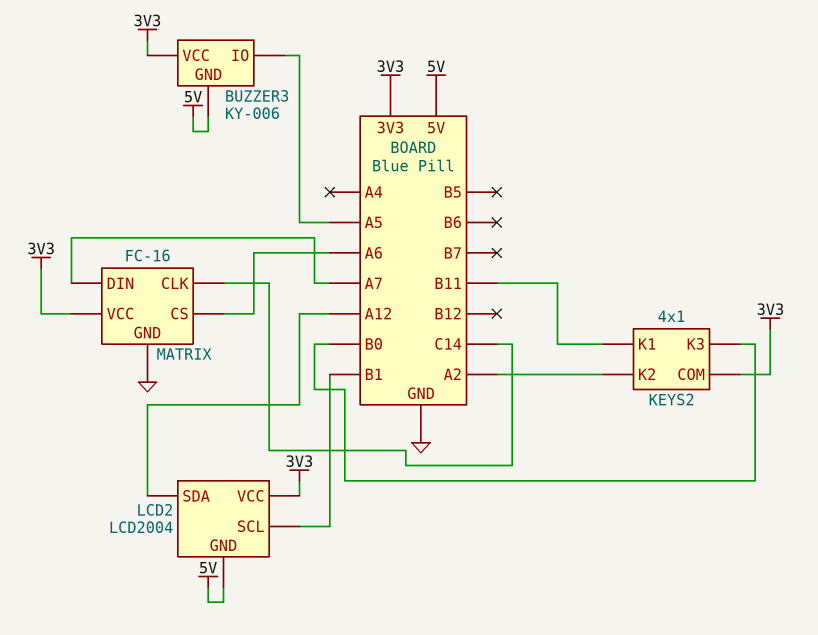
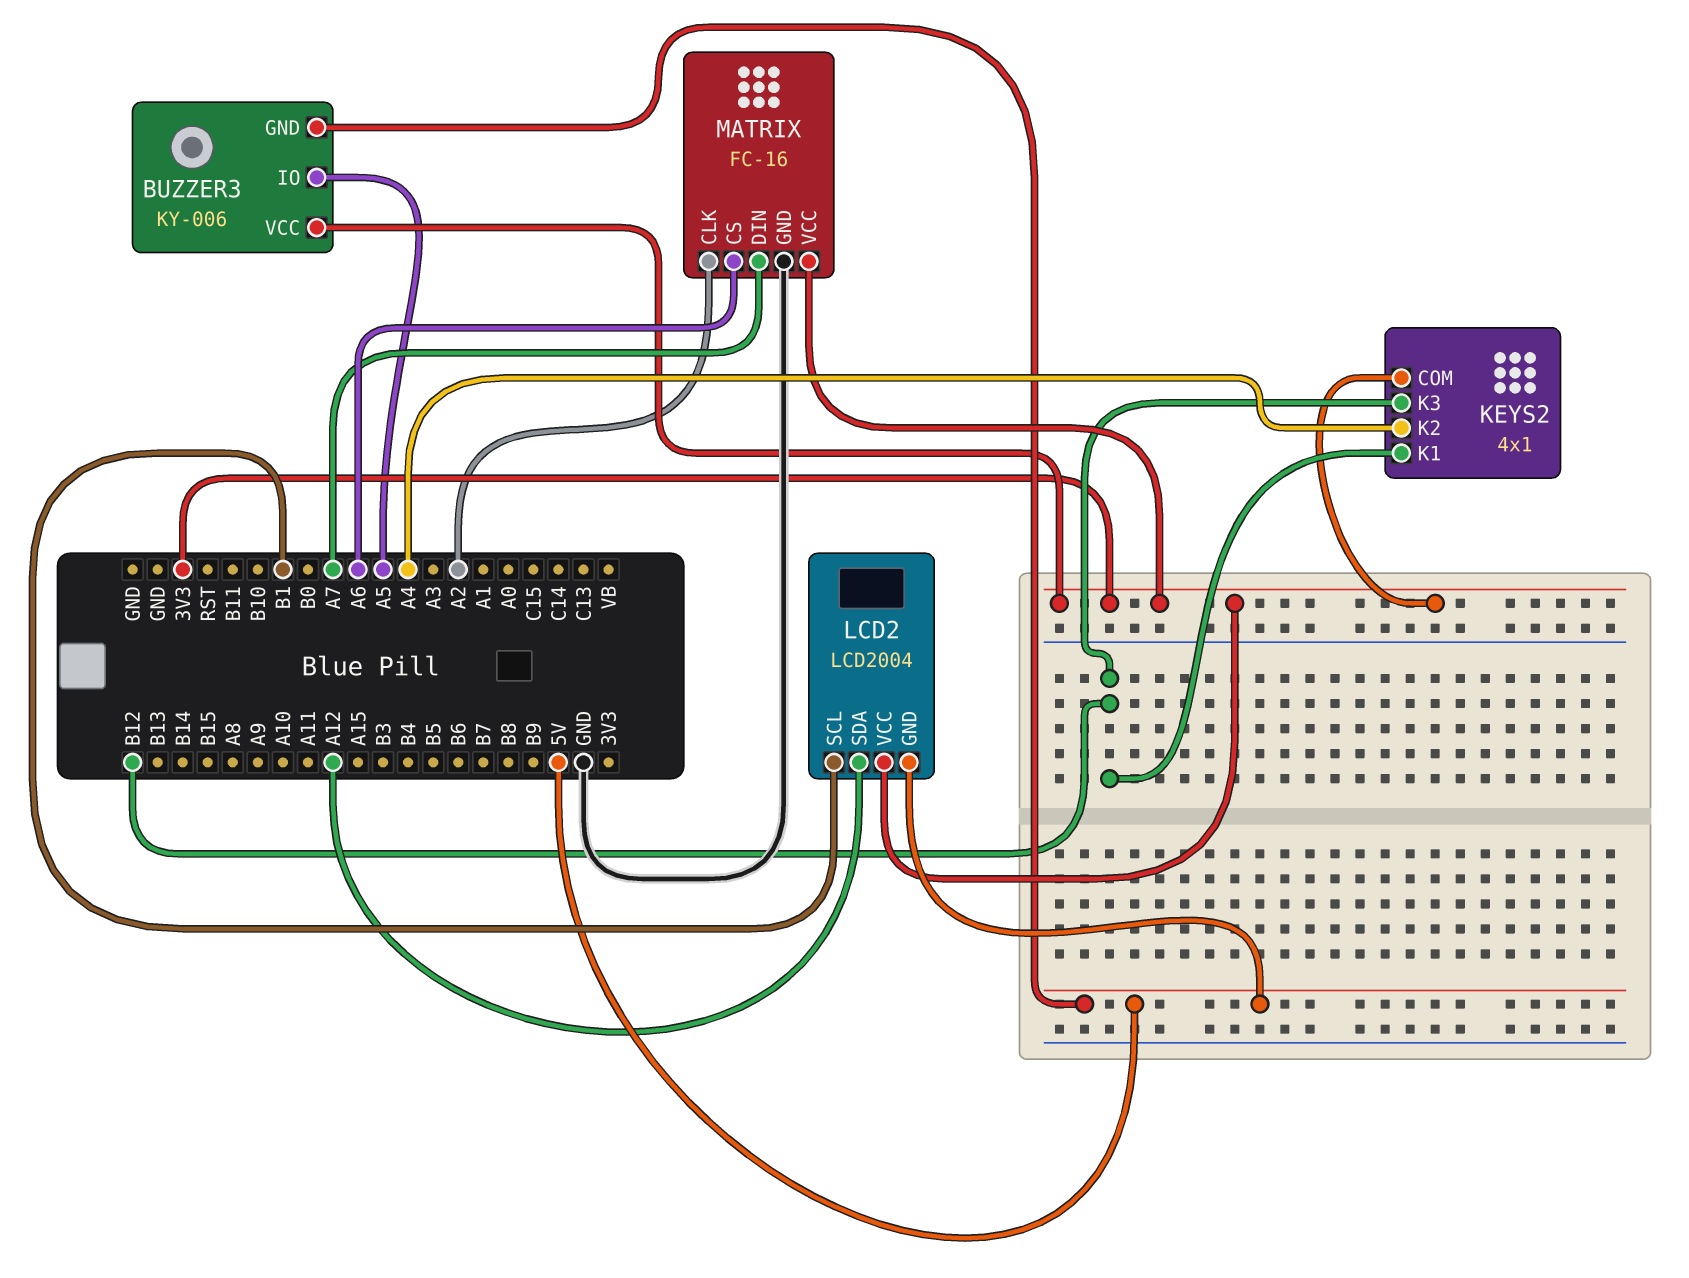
KEYS2 pin K1: B11 -> B12
KEYS2 pin K2: A2 -> A4
KEYS2 pin K3: B0 -> B12
MATRIX pin CLK: C14 -> A2

